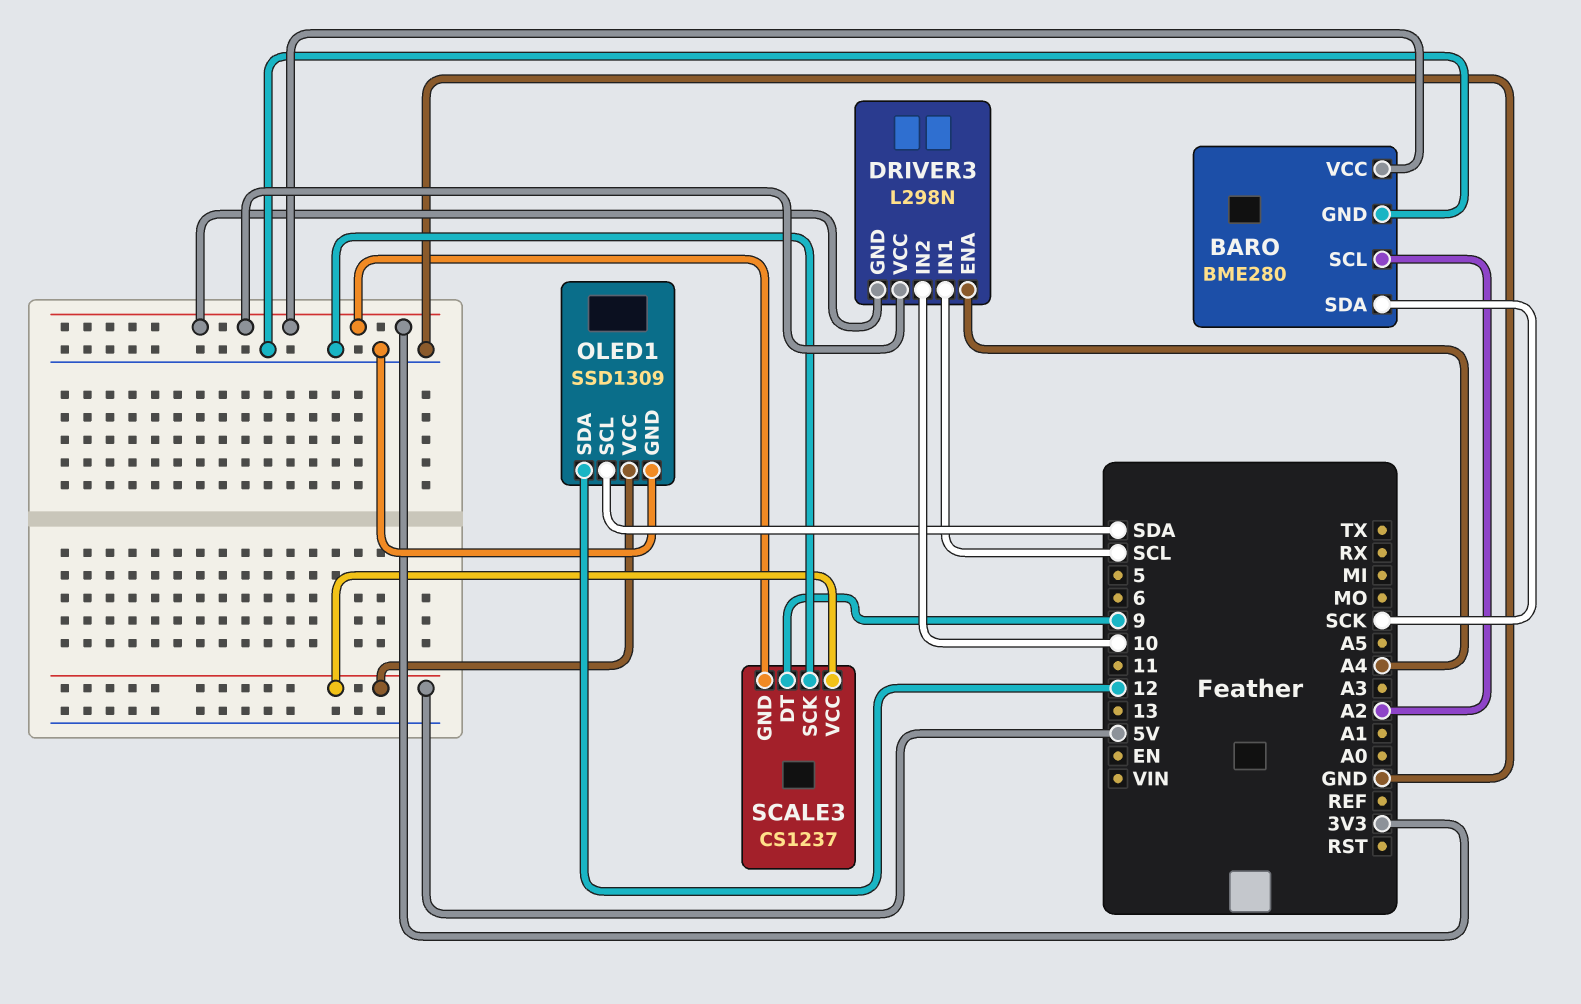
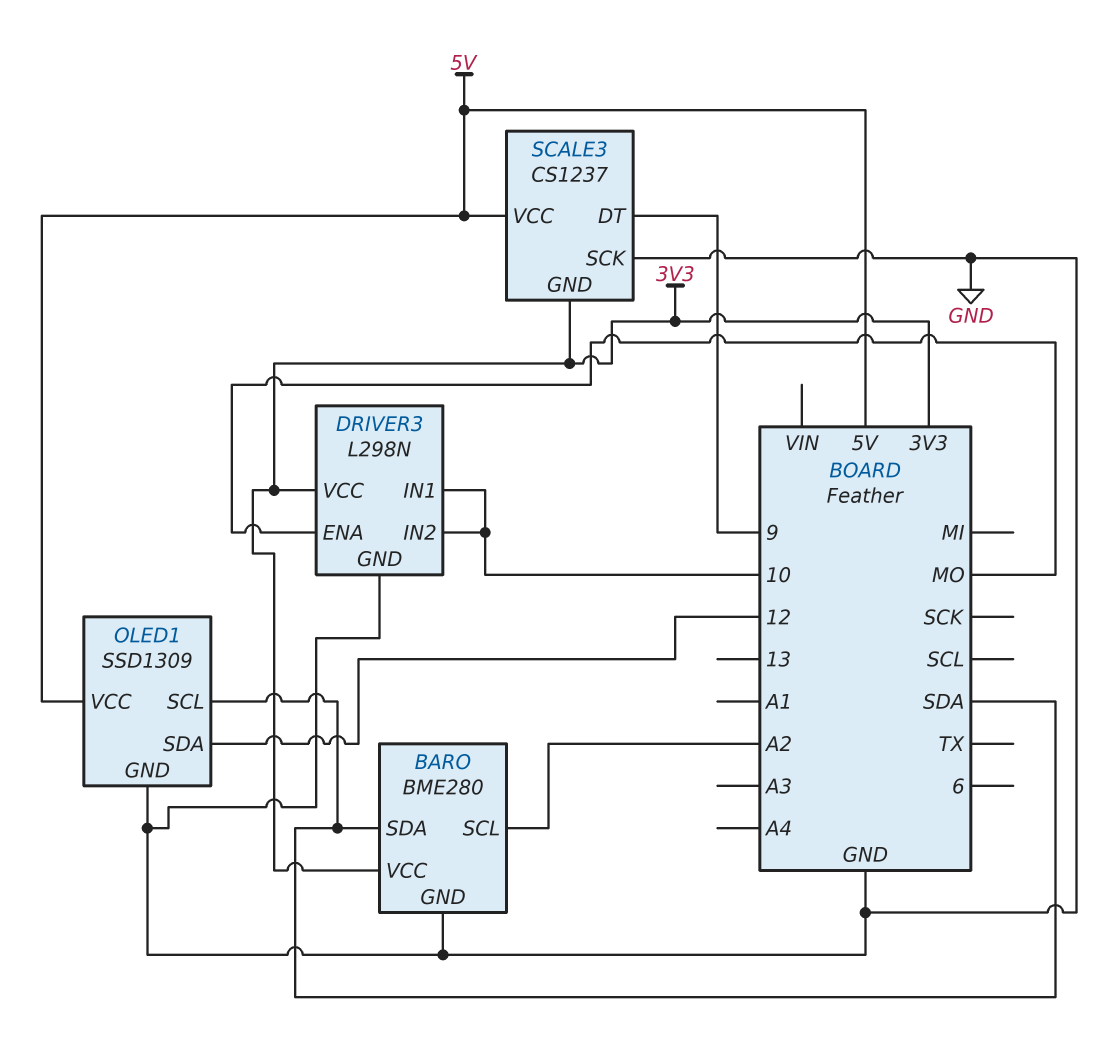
BARO pin SDA: SCK -> SDA
DRIVER3 pin ENA: A4 -> MO
DRIVER3 pin GND: 3V3 -> GND
DRIVER3 pin IN1: SCL -> 10

